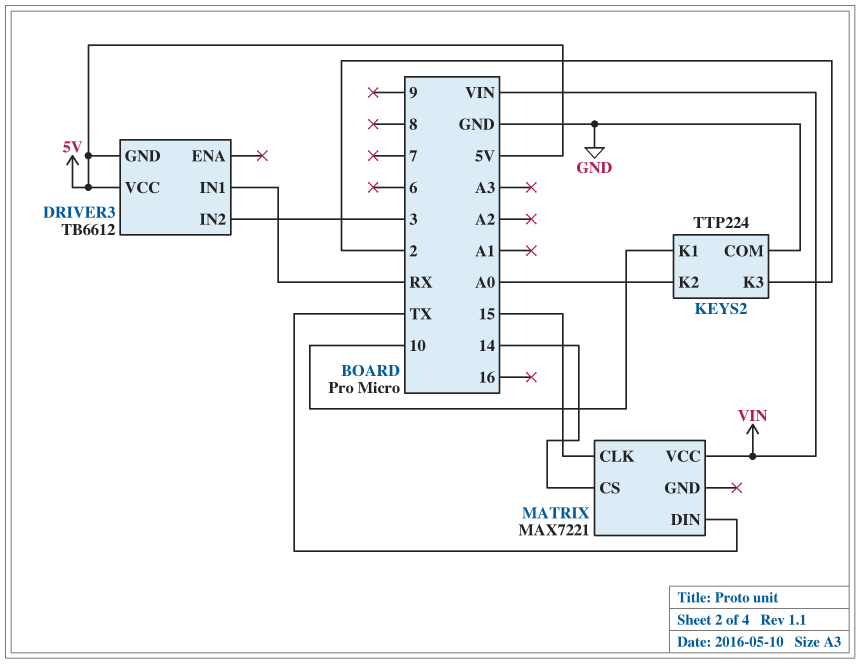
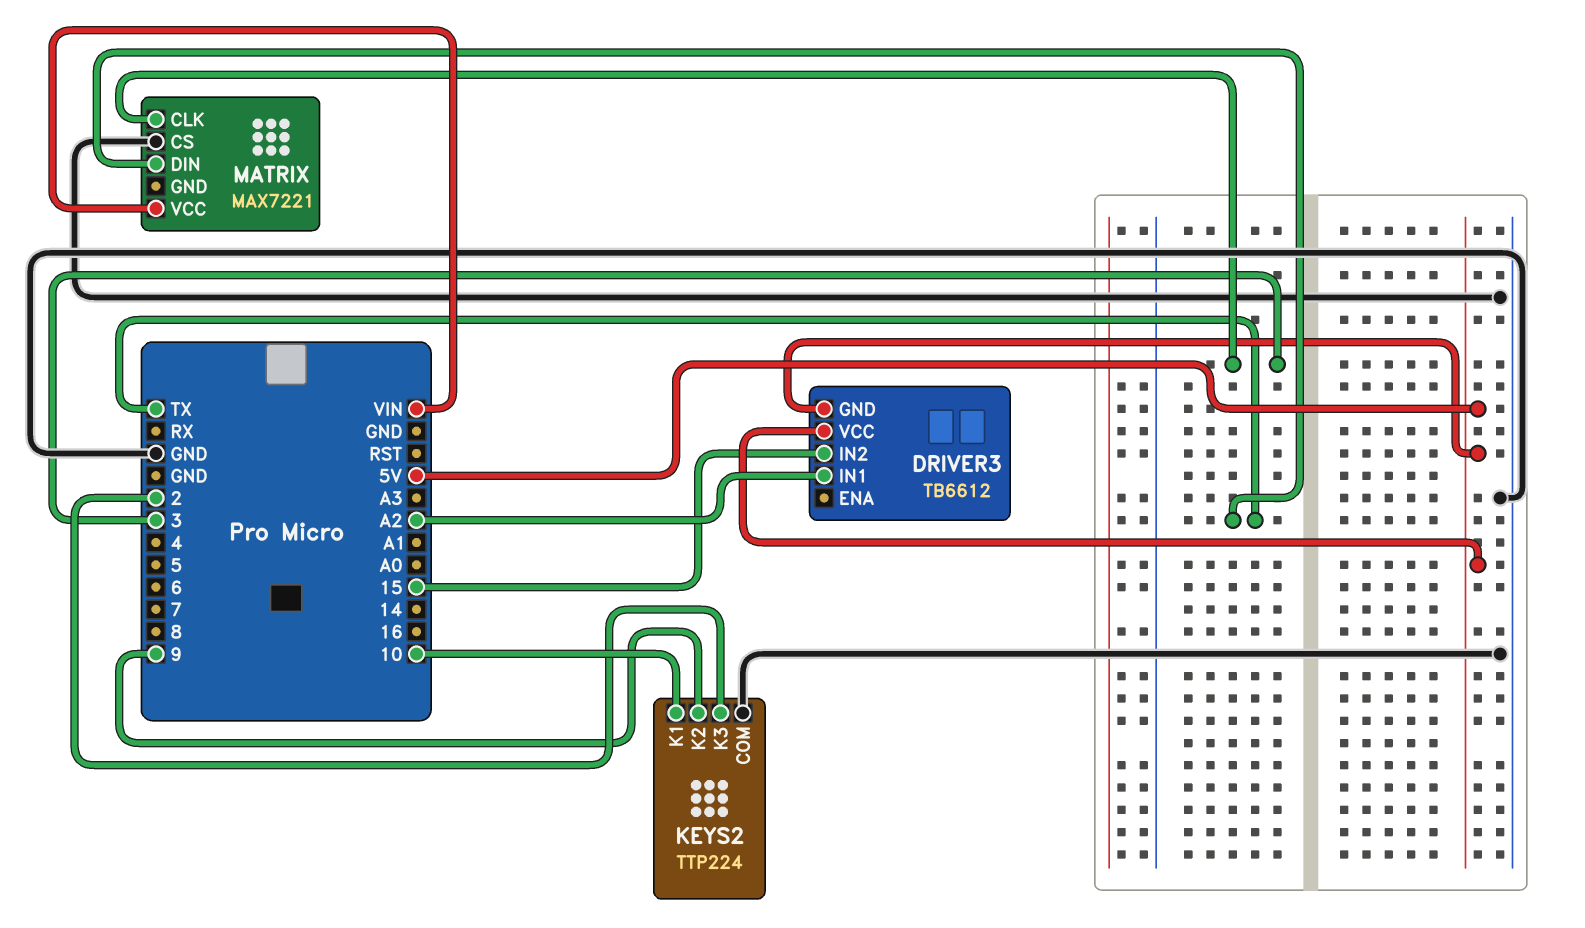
DRIVER3 pin IN1: RX -> A2
DRIVER3 pin IN2: 3 -> 15
KEYS2 pin K2: A0 -> 9
MATRIX pin CLK: 15 -> 3
MATRIX pin CS: 14 -> GND

